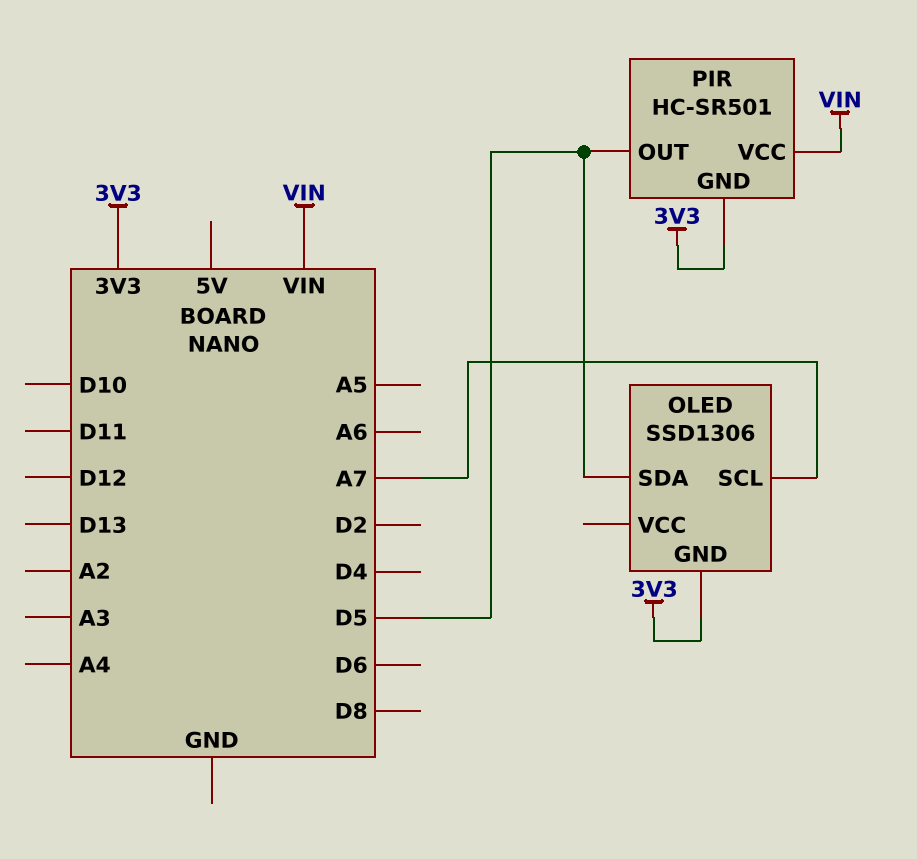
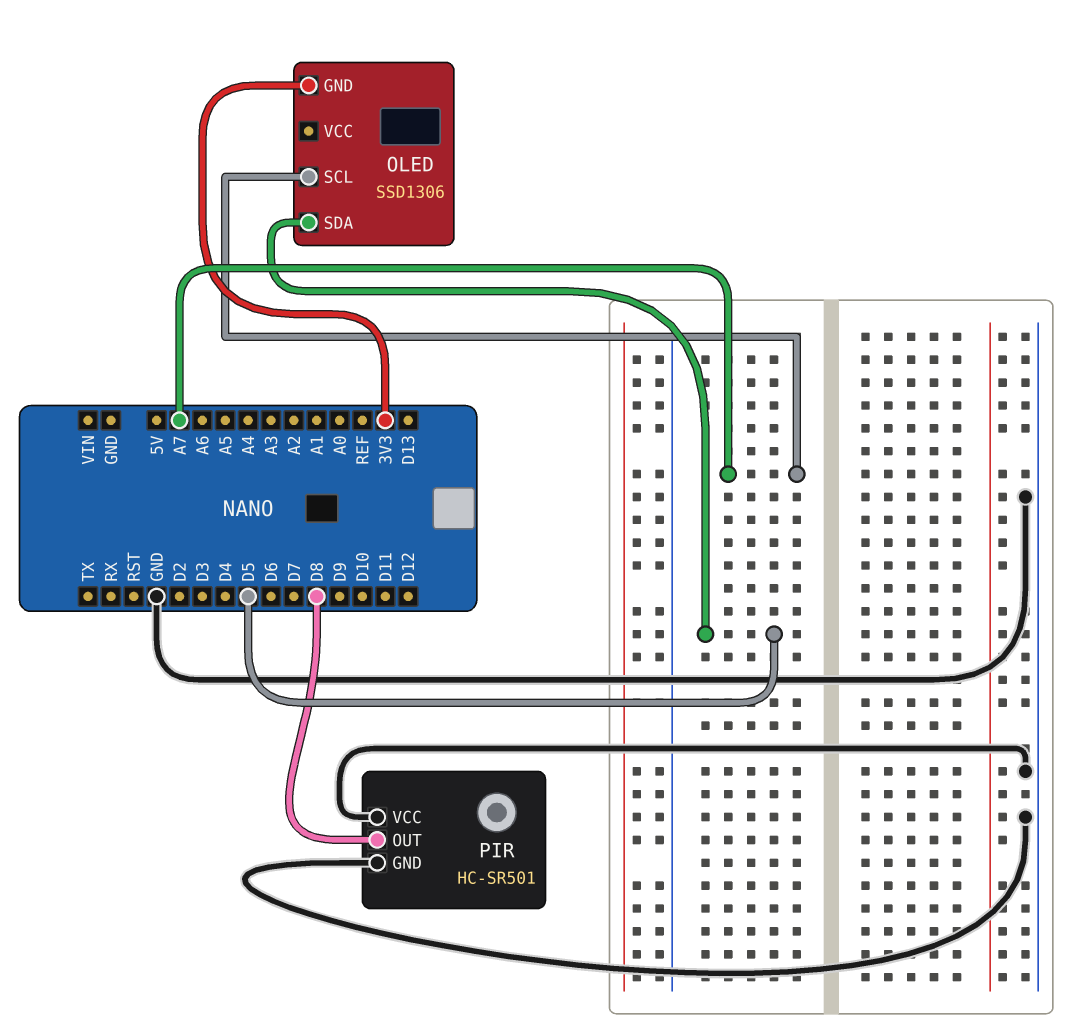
PIR pin GND: 3V3 -> GND
PIR pin OUT: D5 -> D8
PIR pin VCC: VIN -> GND

